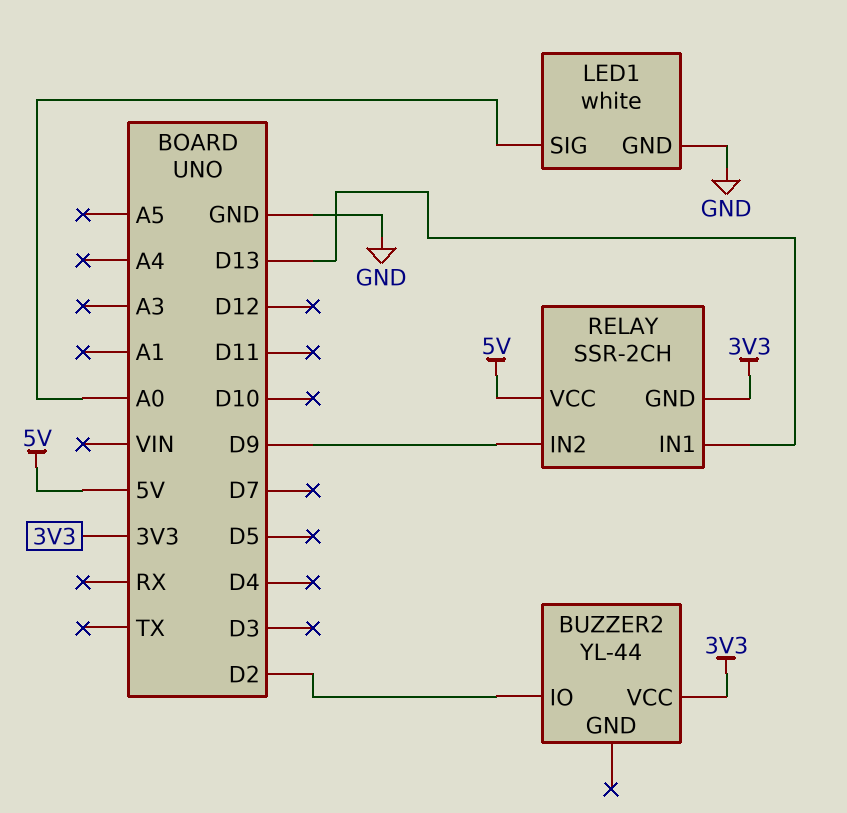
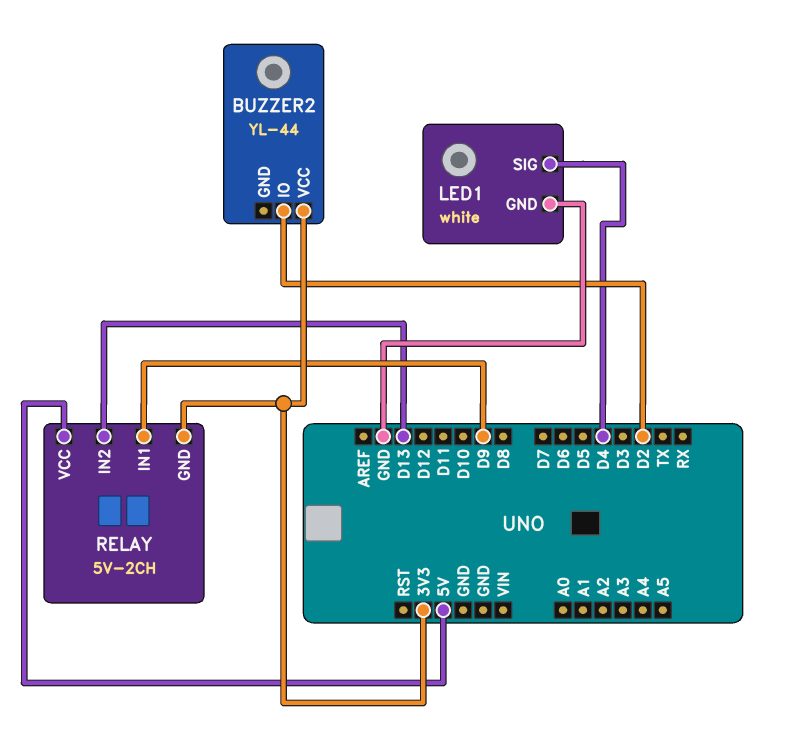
LED1 pin SIG: A0 -> D4
RELAY: SSR-2CH -> 5V-2CH
RELAY pin IN1: D13 -> D9
RELAY pin IN2: D9 -> D13

